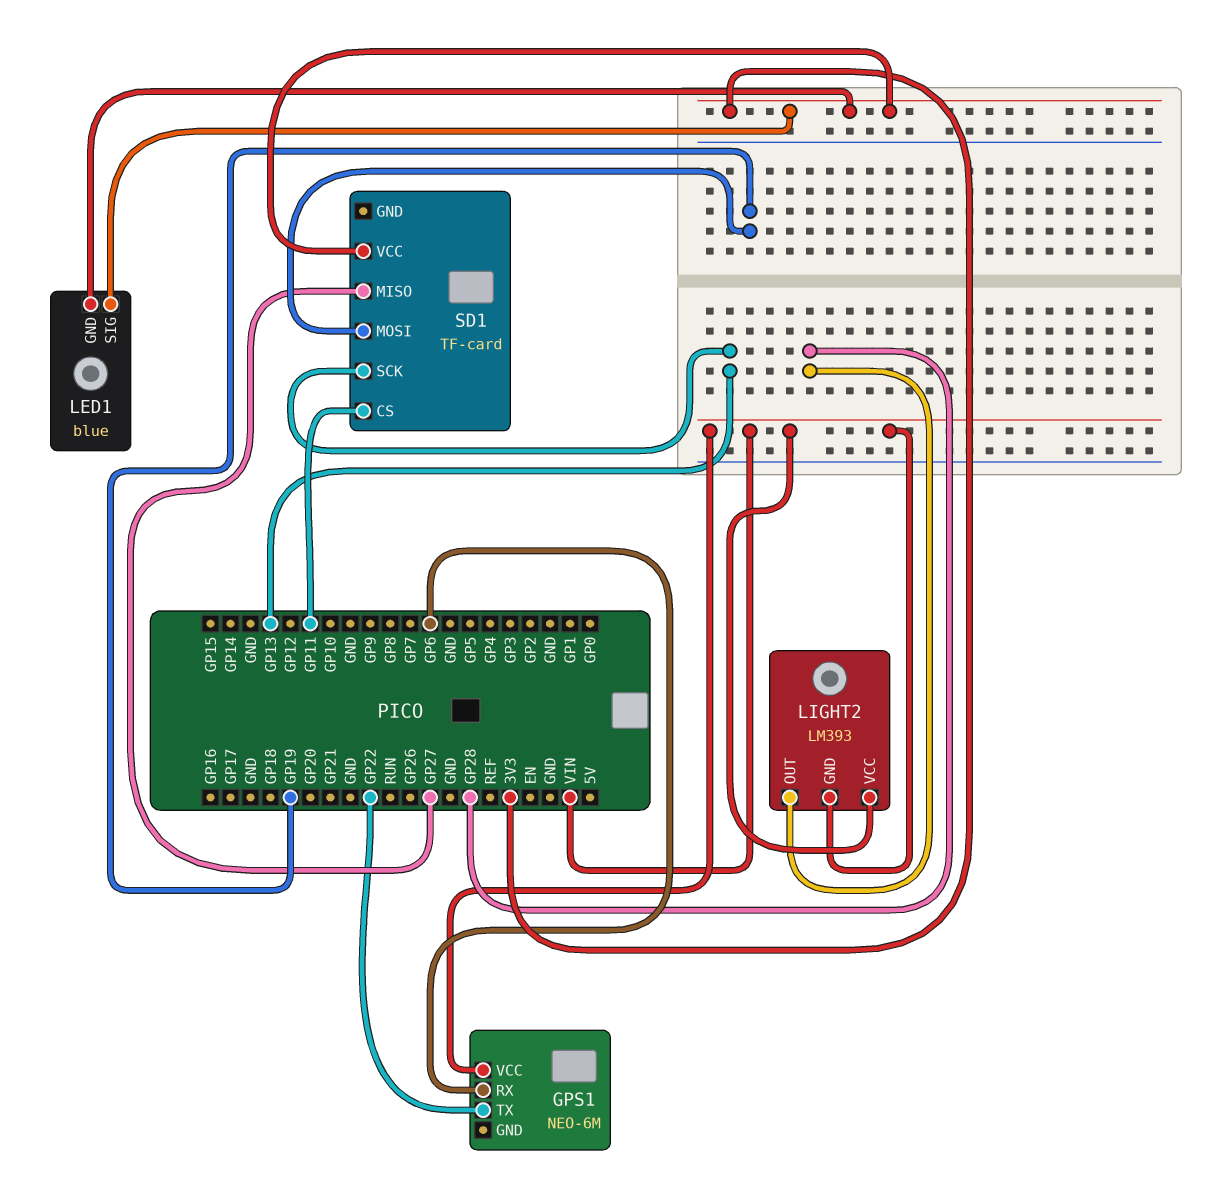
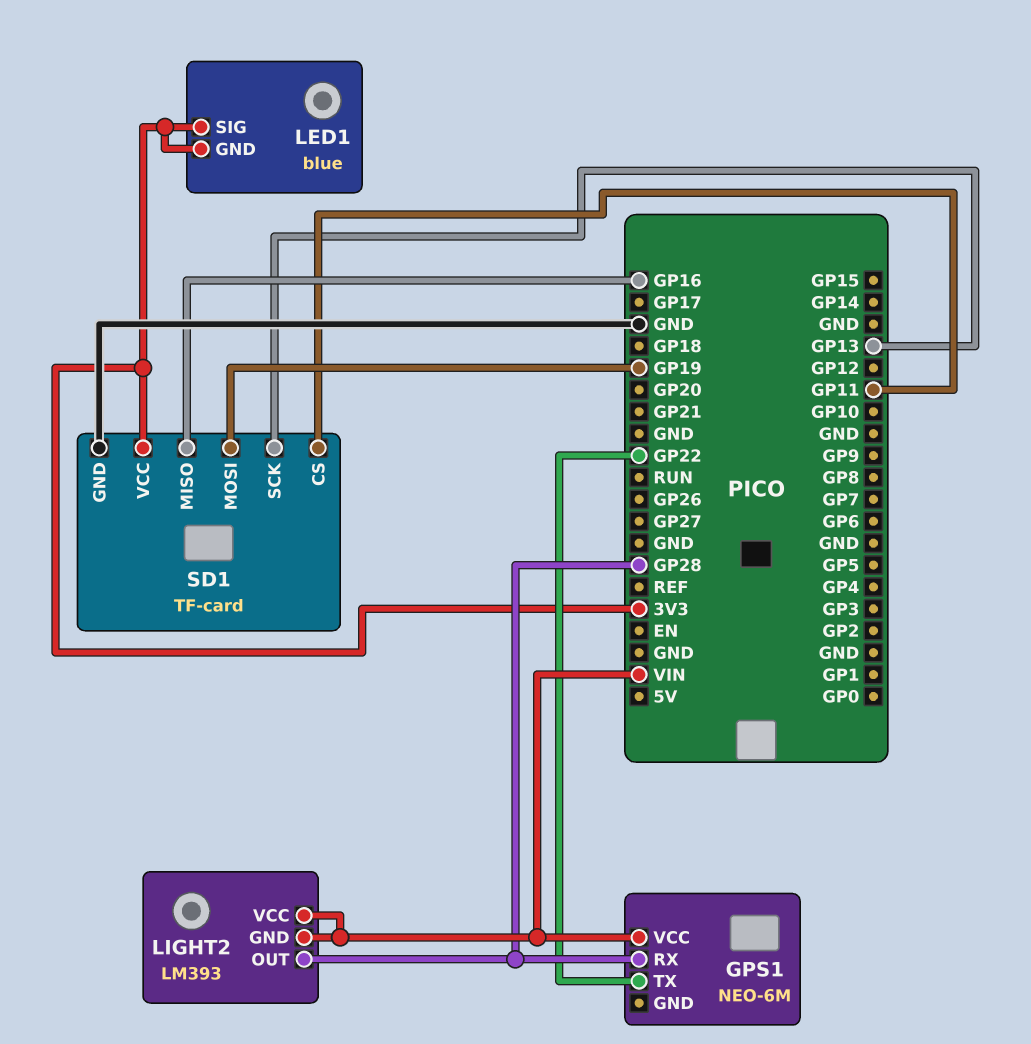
GPS1 pin RX: GP6 -> GP28
SD1 pin GND: none -> GND
SD1 pin MISO: GP27 -> GP16

